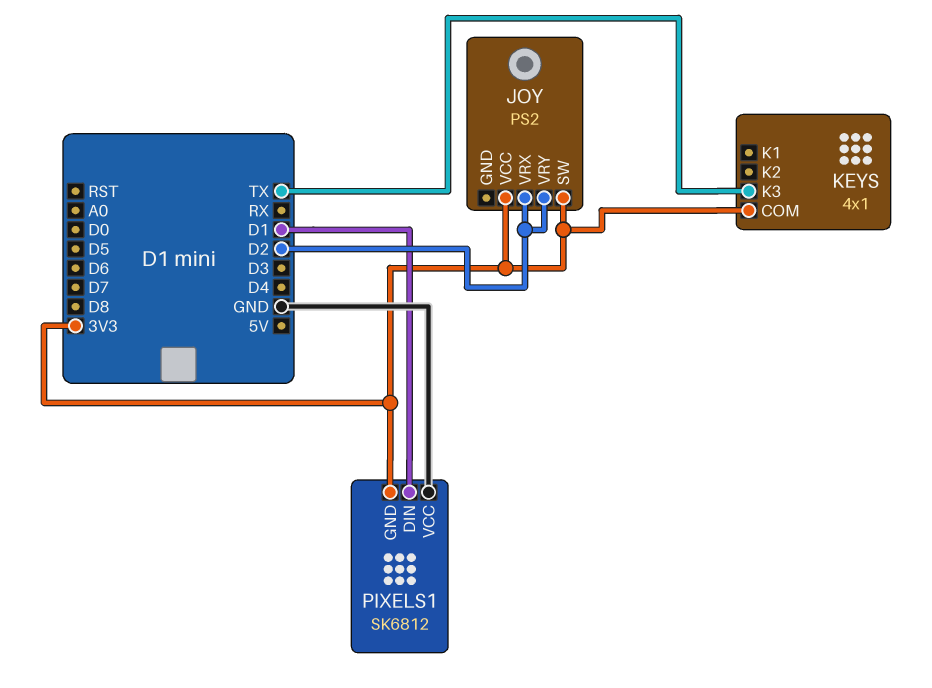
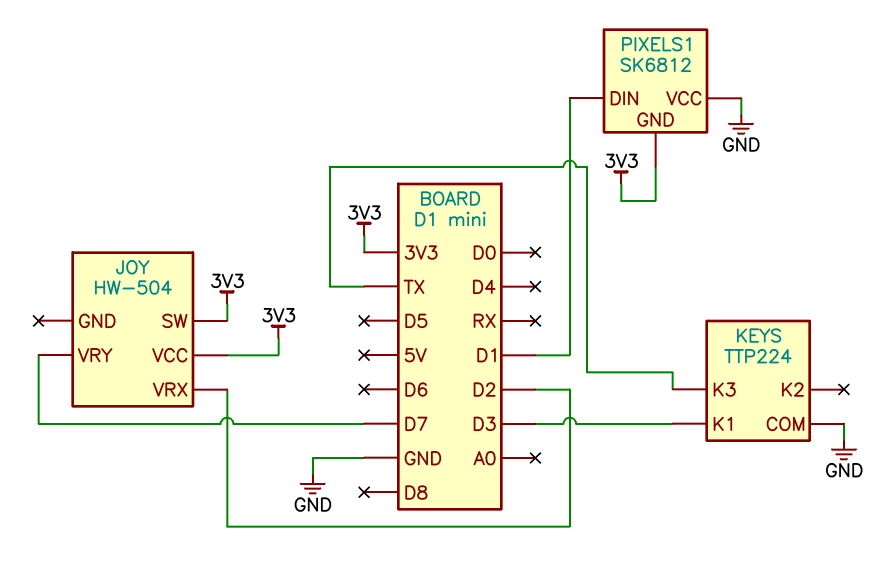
JOY: PS2 -> HW-504
JOY pin VRY: D2 -> D7
KEYS: 4x1 -> TTP224
KEYS pin COM: 3V3 -> GND
KEYS pin K1: none -> D3

